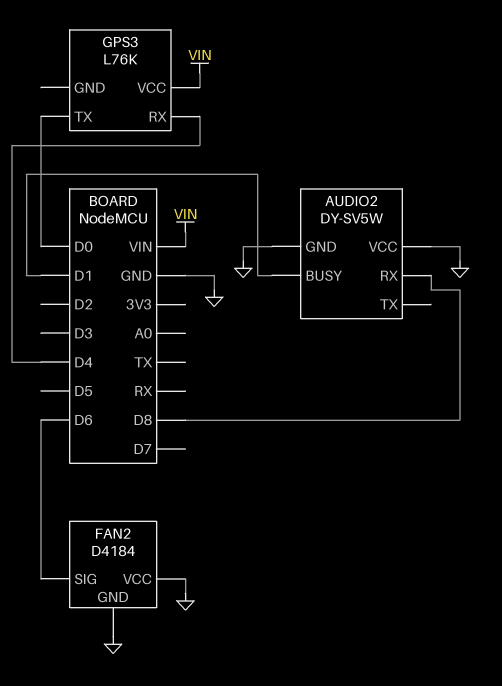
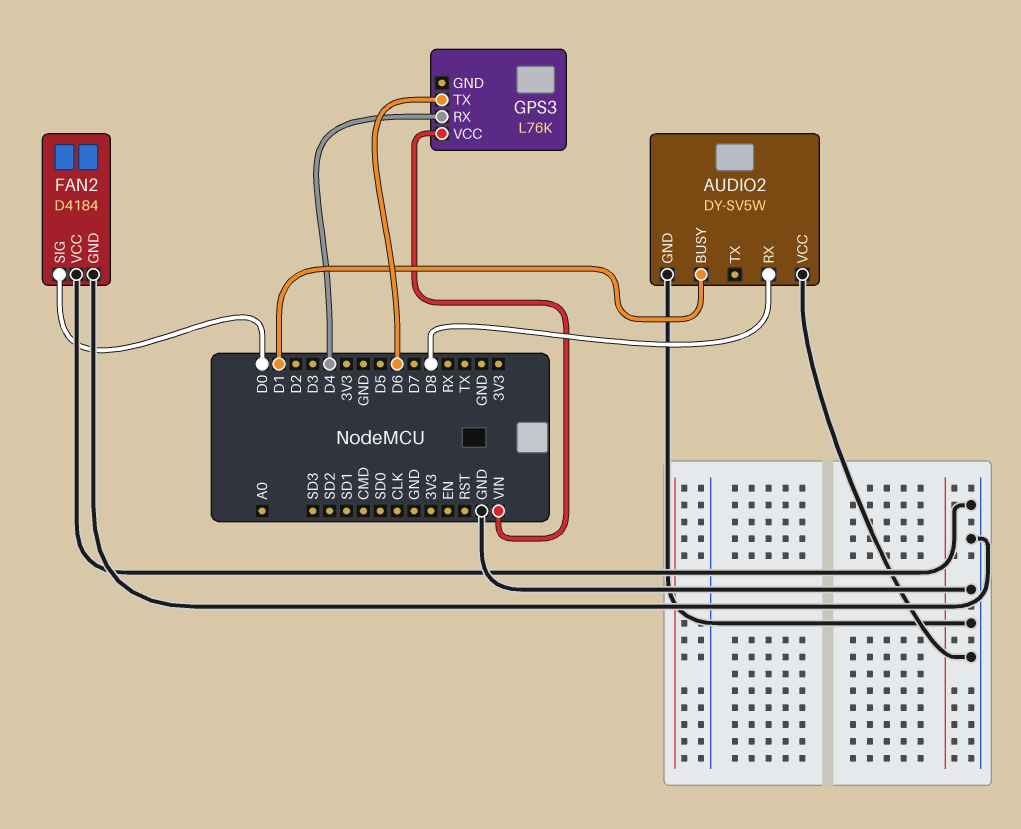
FAN2 pin SIG: D6 -> D0
GPS3 pin TX: D0 -> D6

